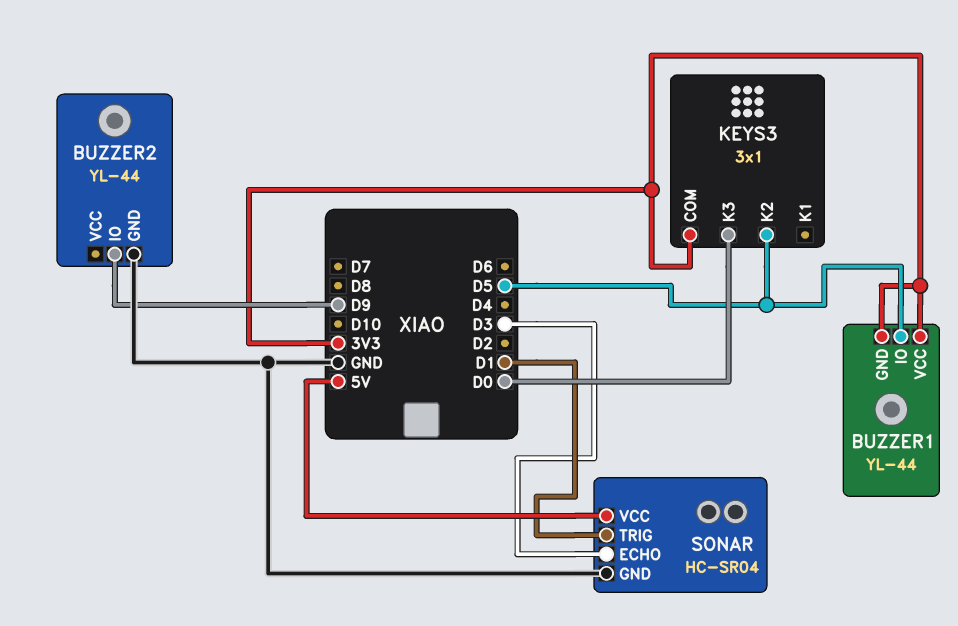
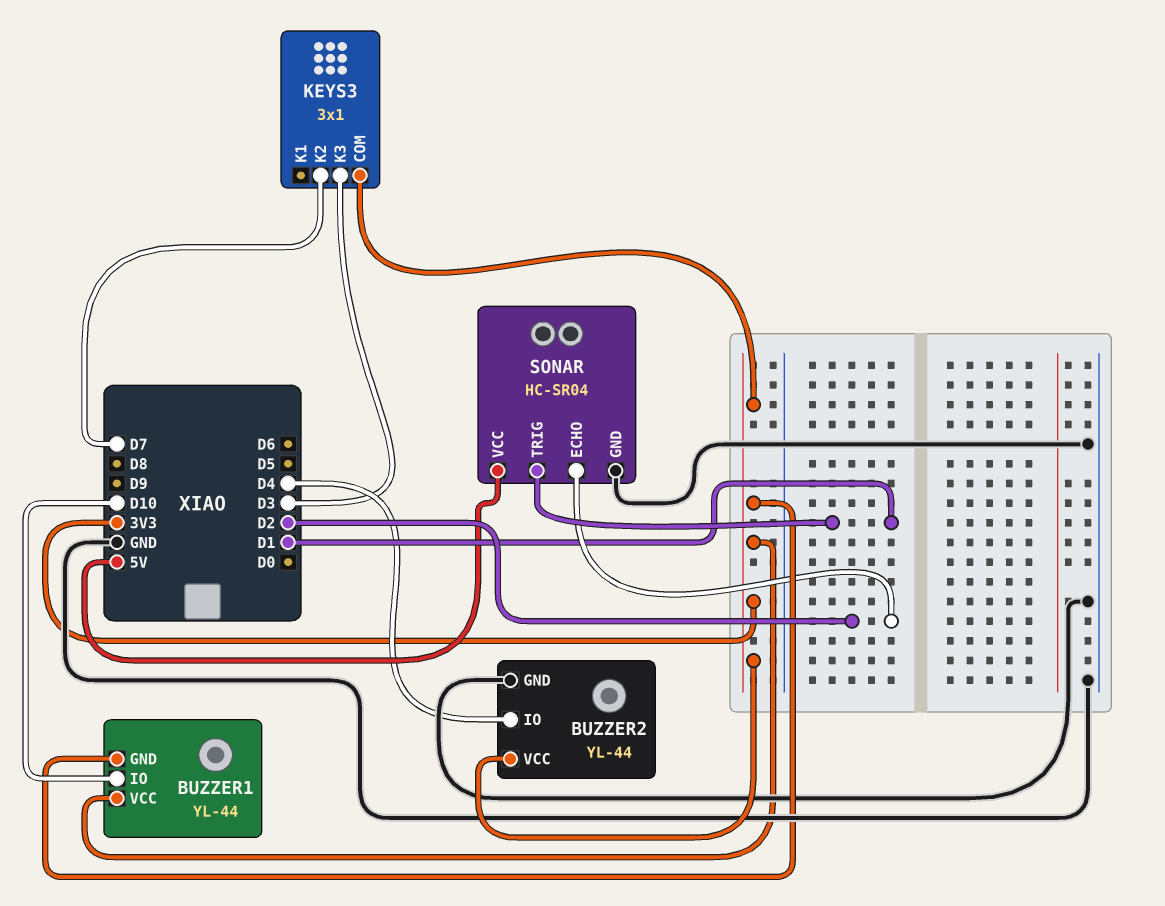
BUZZER1 pin IO: D5 -> D10
BUZZER2 pin IO: D9 -> D4
BUZZER2 pin VCC: none -> 3V3
KEYS3 pin K2: D5 -> D7
KEYS3 pin K3: D0 -> D3
SONAR pin ECHO: D3 -> D2

